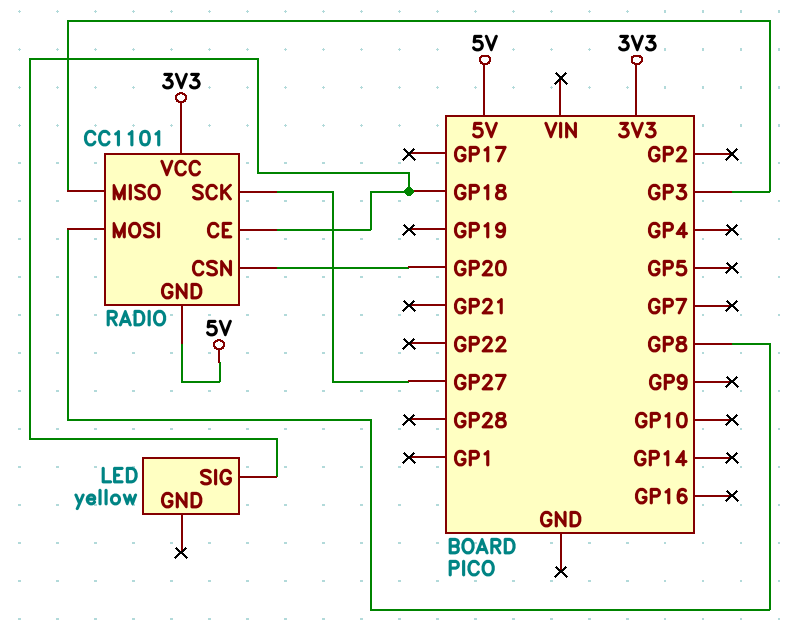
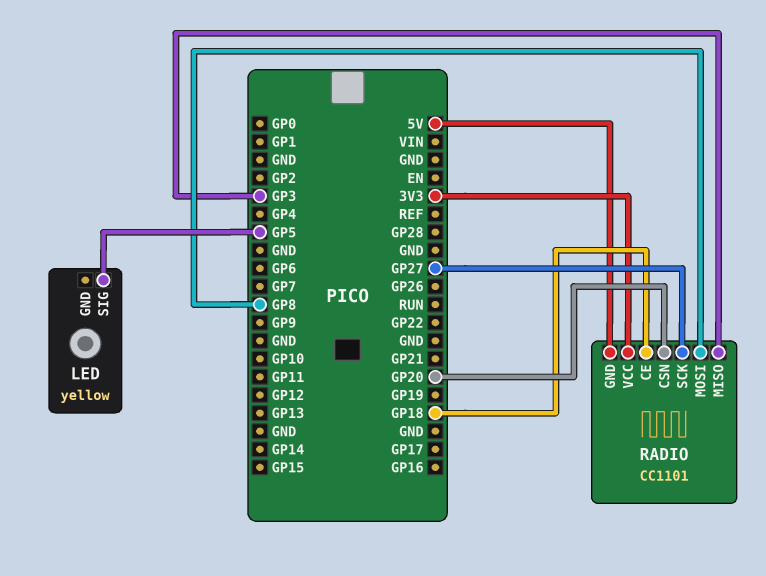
LED pin SIG: GP18 -> GP5

